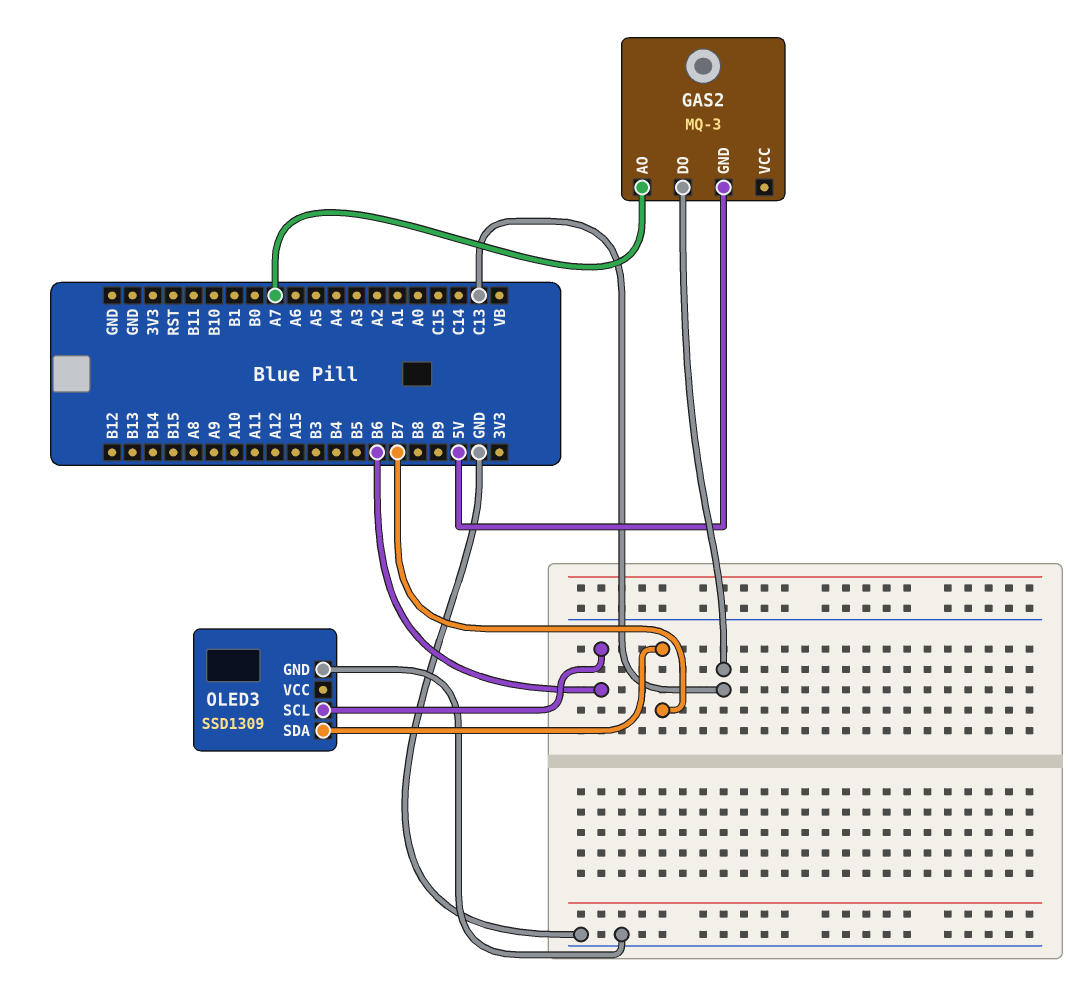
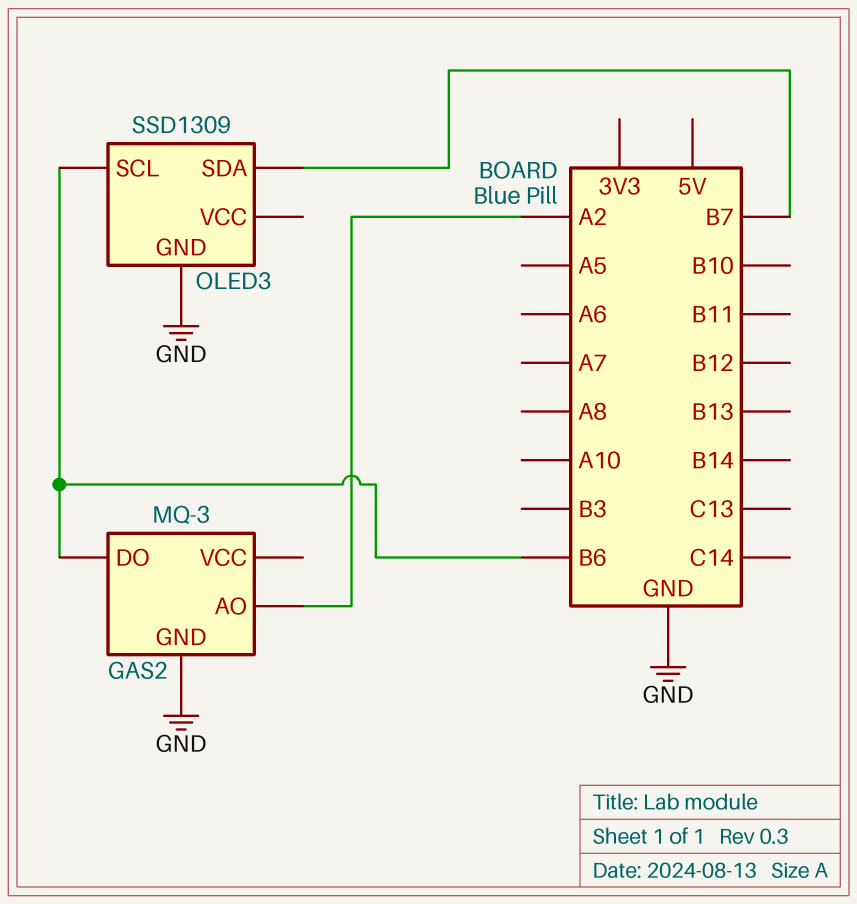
GAS2 pin AO: A7 -> A2
GAS2 pin DO: C13 -> B6
GAS2 pin GND: 5V -> GND

